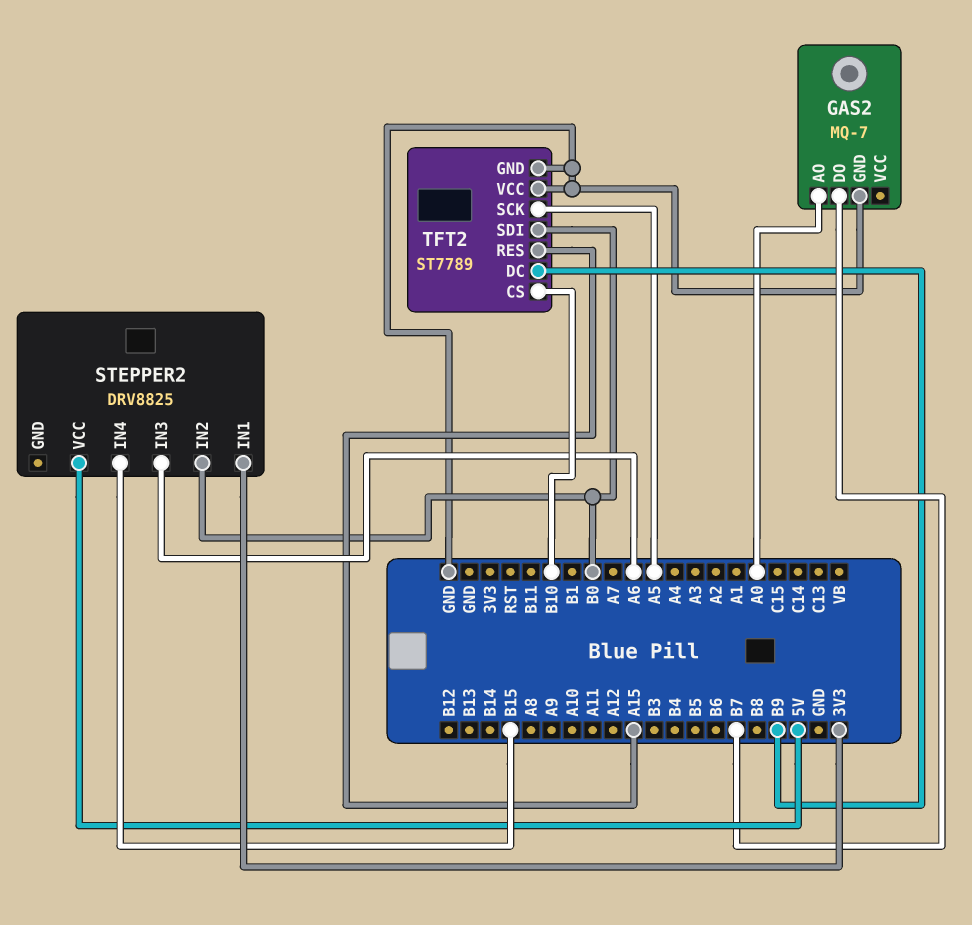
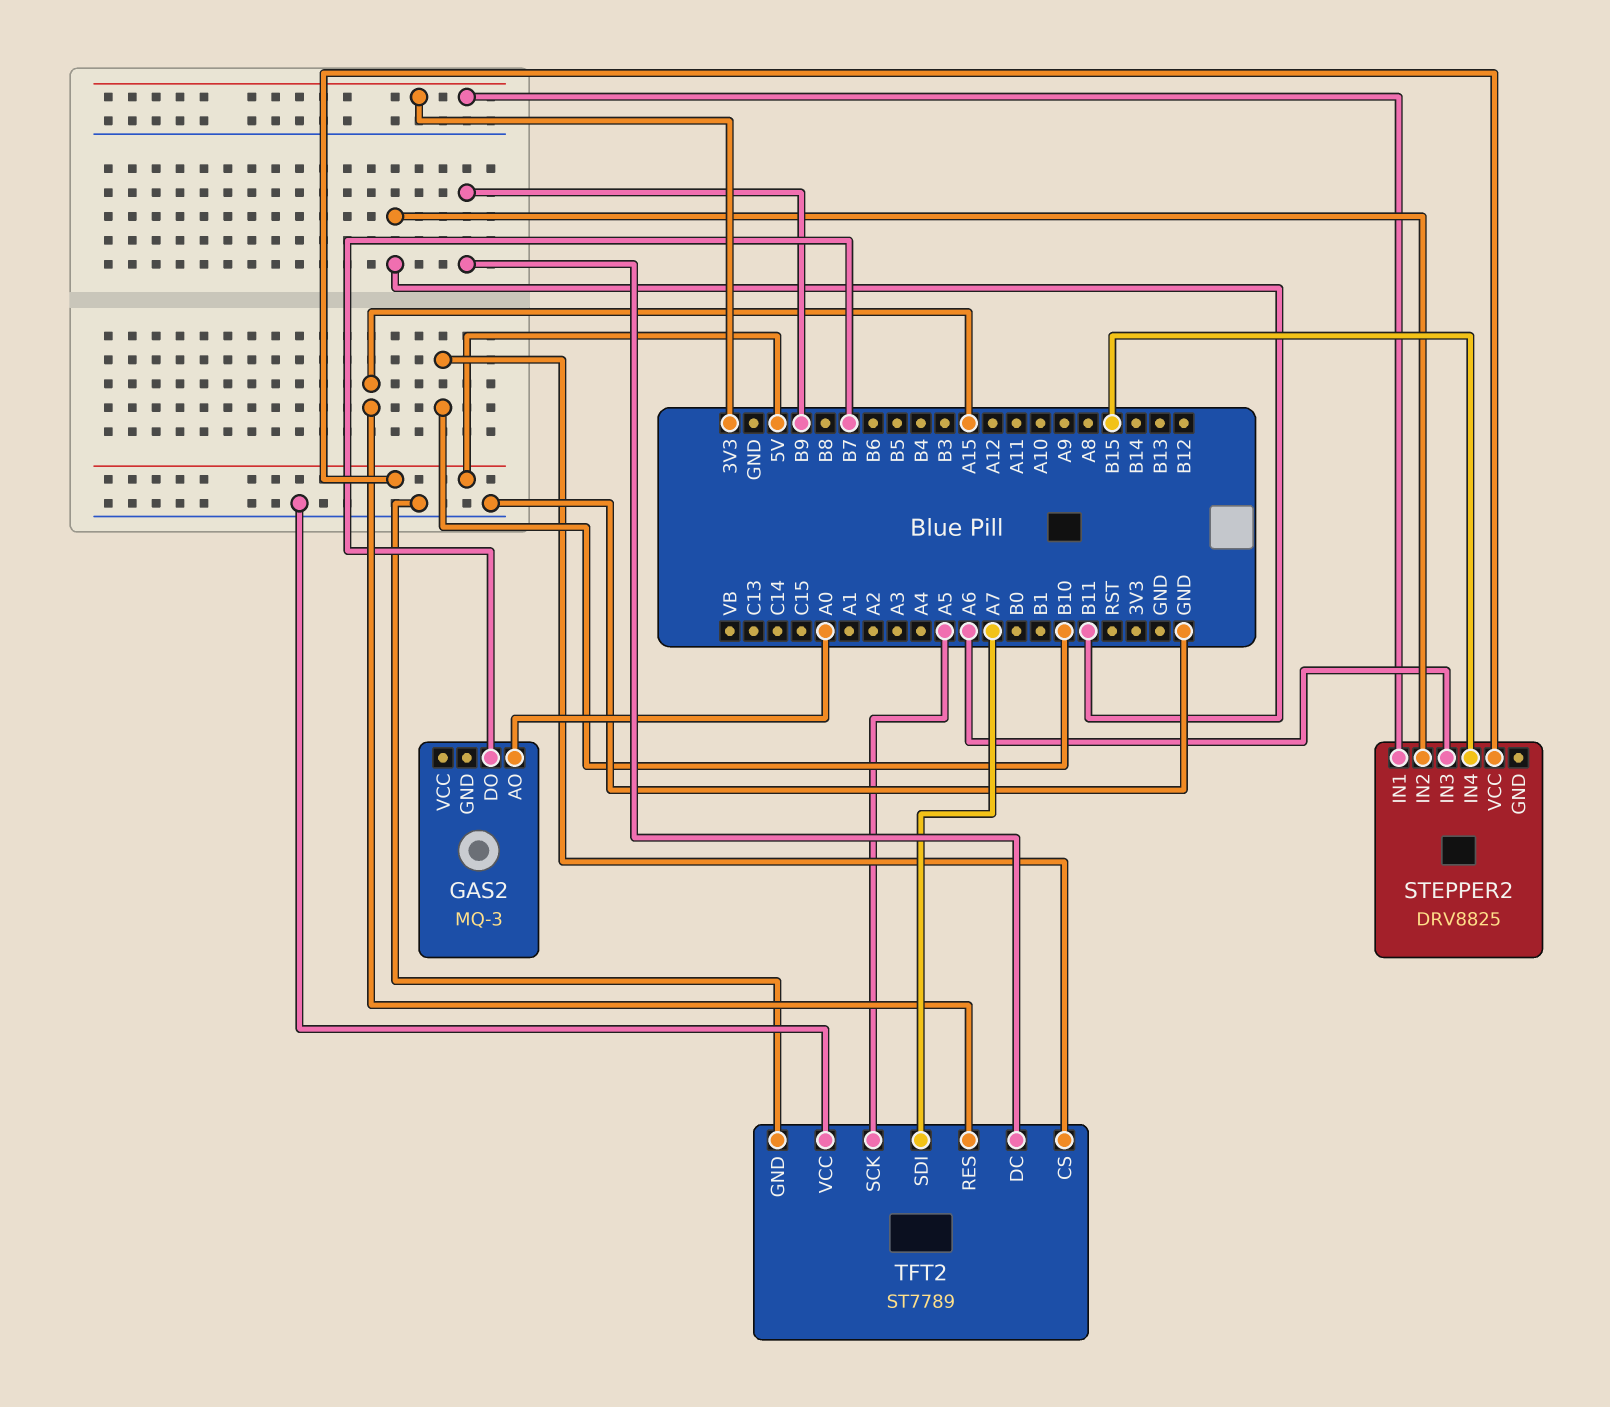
GAS2: MQ-7 -> MQ-3
GAS2 pin GND: GND -> none
STEPPER2 pin IN2: B0 -> B11
TFT2 pin SDI: B0 -> A7

